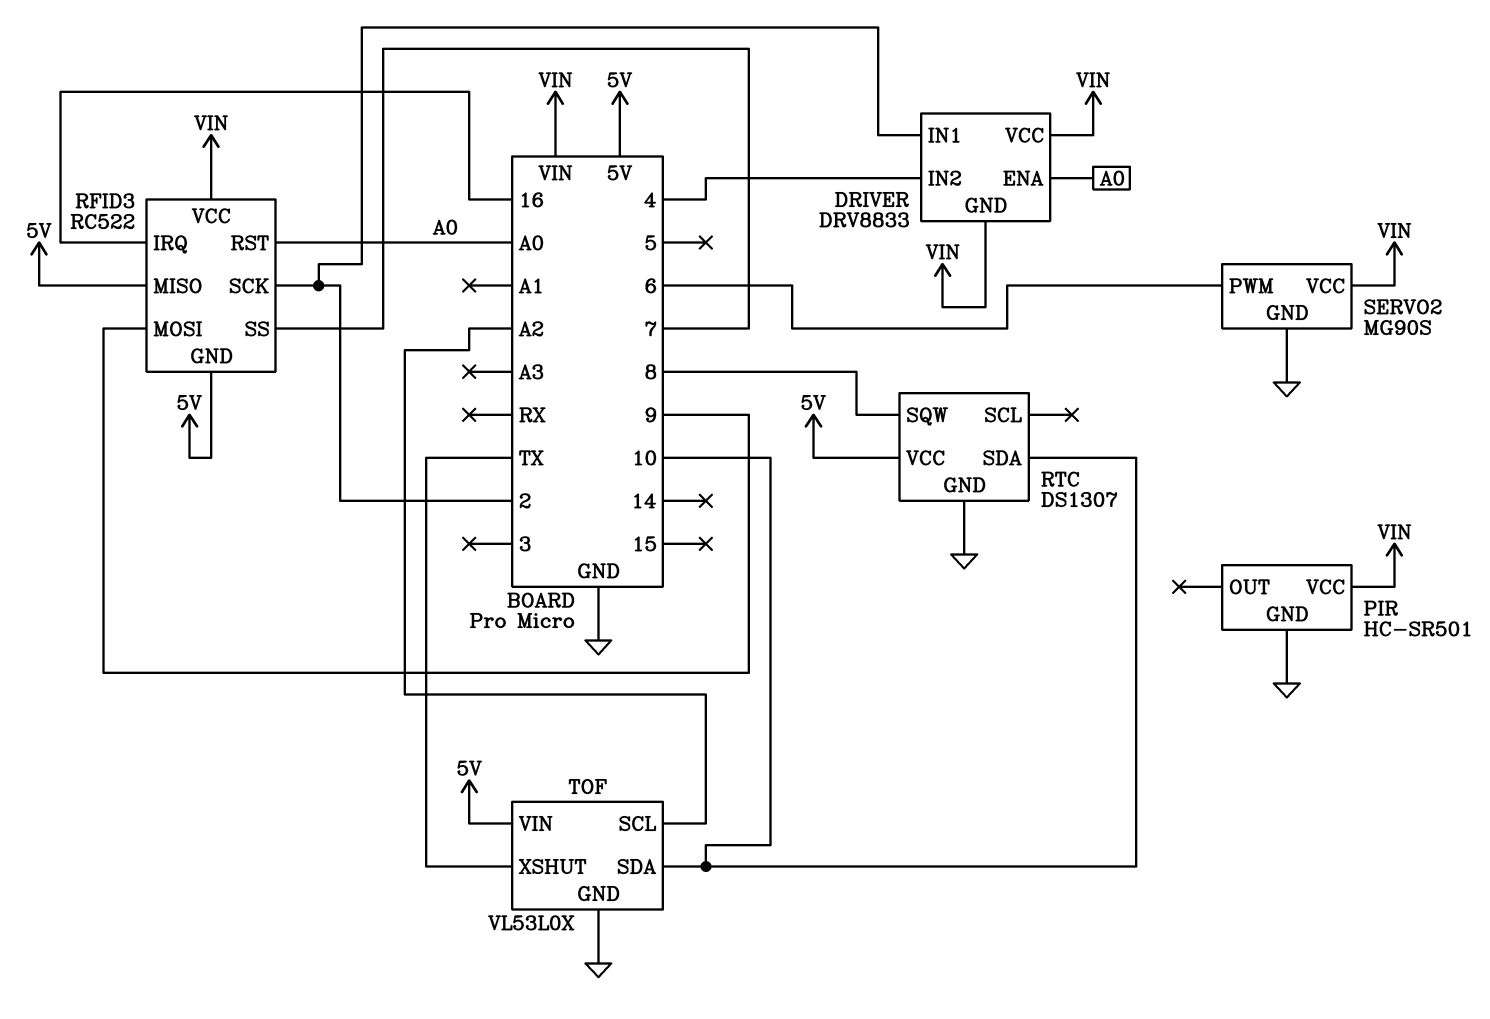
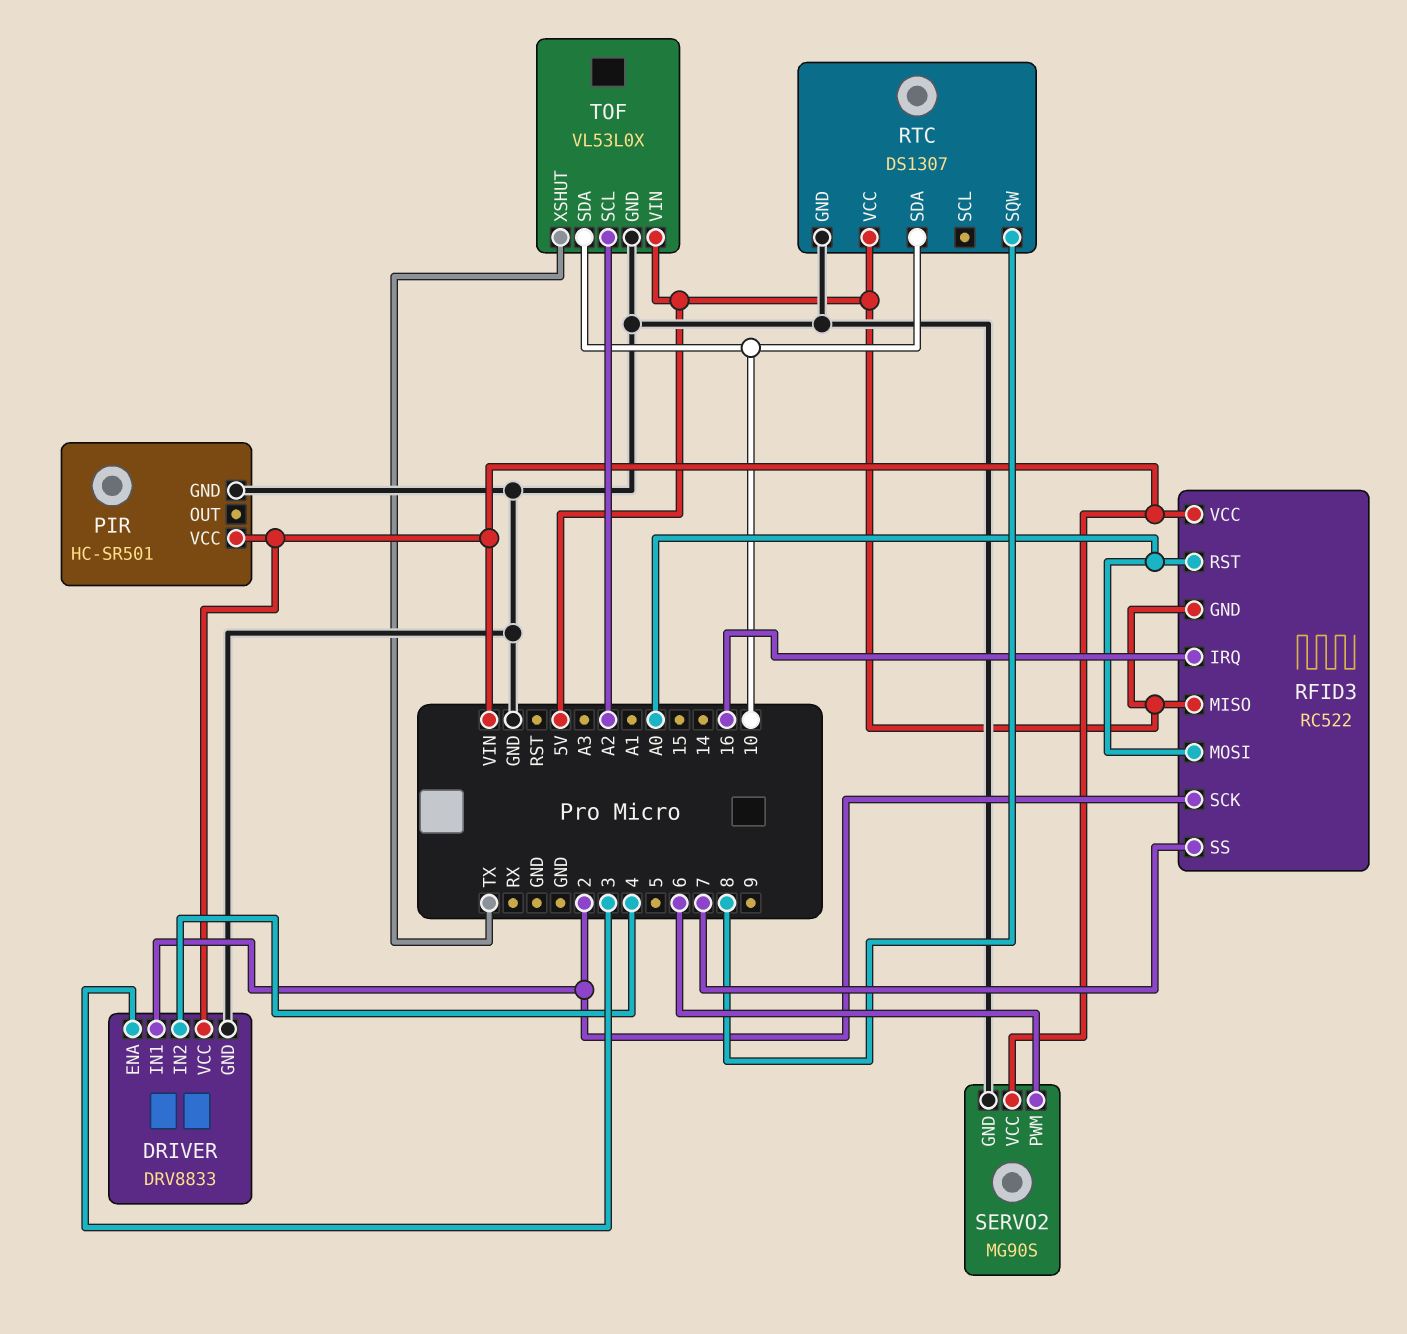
DRIVER pin ENA: A0 -> 3
DRIVER pin GND: VIN -> GND
RFID3 pin MOSI: 9 -> A0

